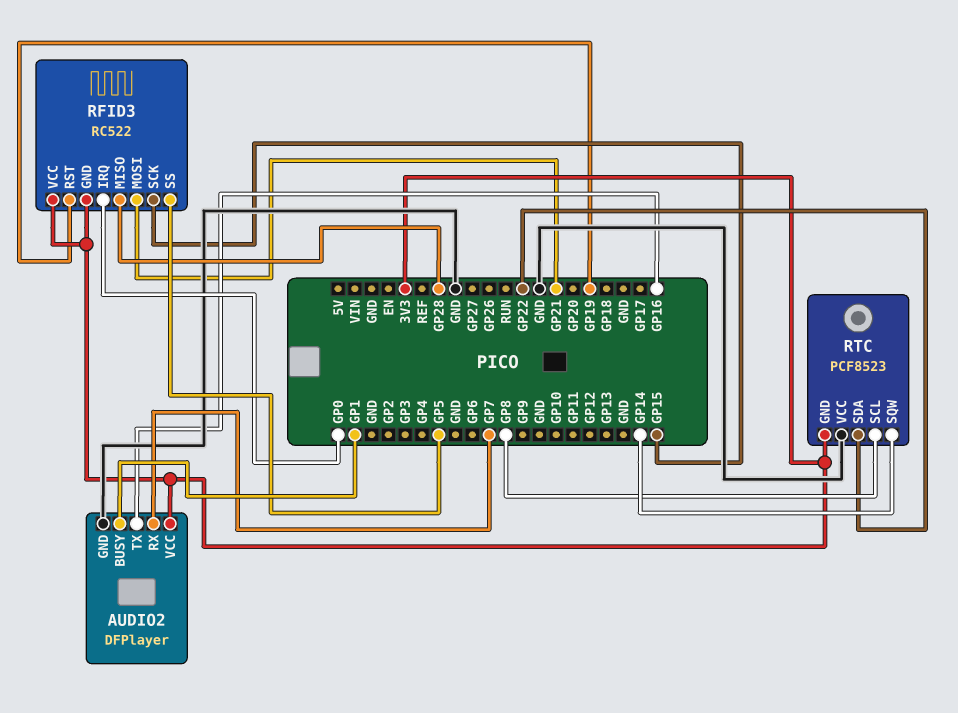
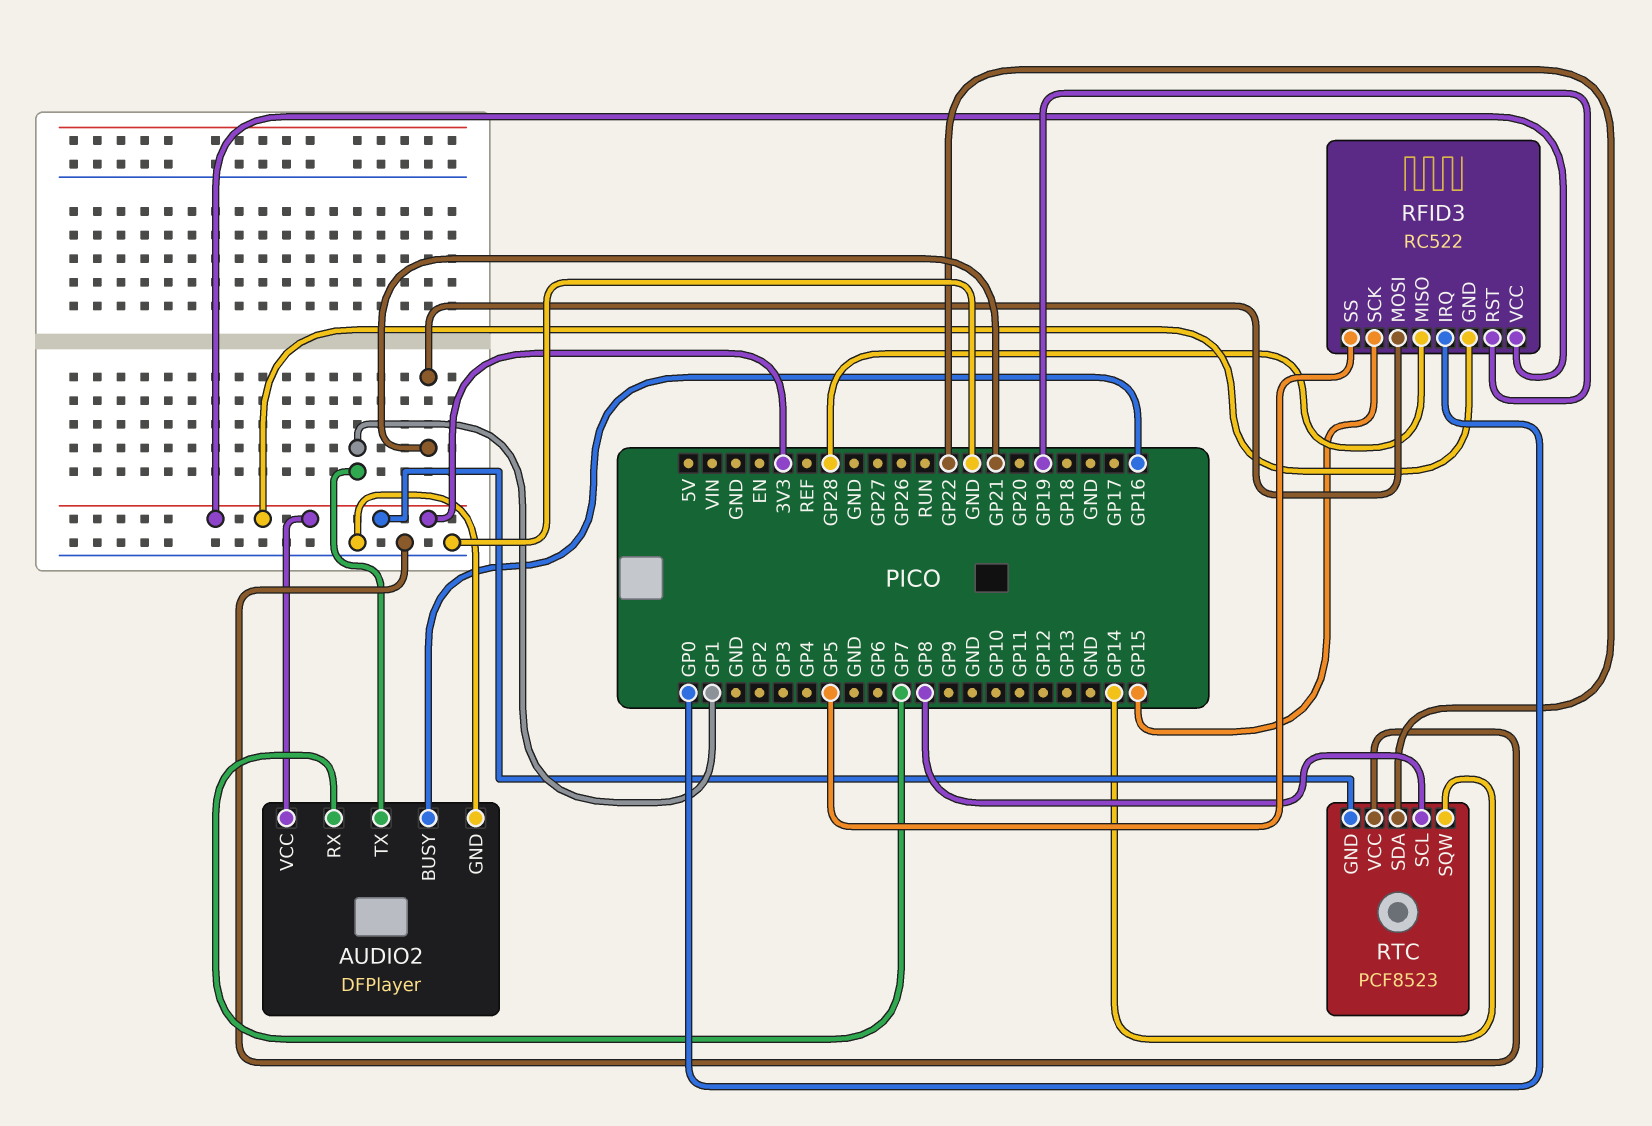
AUDIO2 pin BUSY: GP1 -> GP16
AUDIO2 pin TX: GP16 -> GP1

